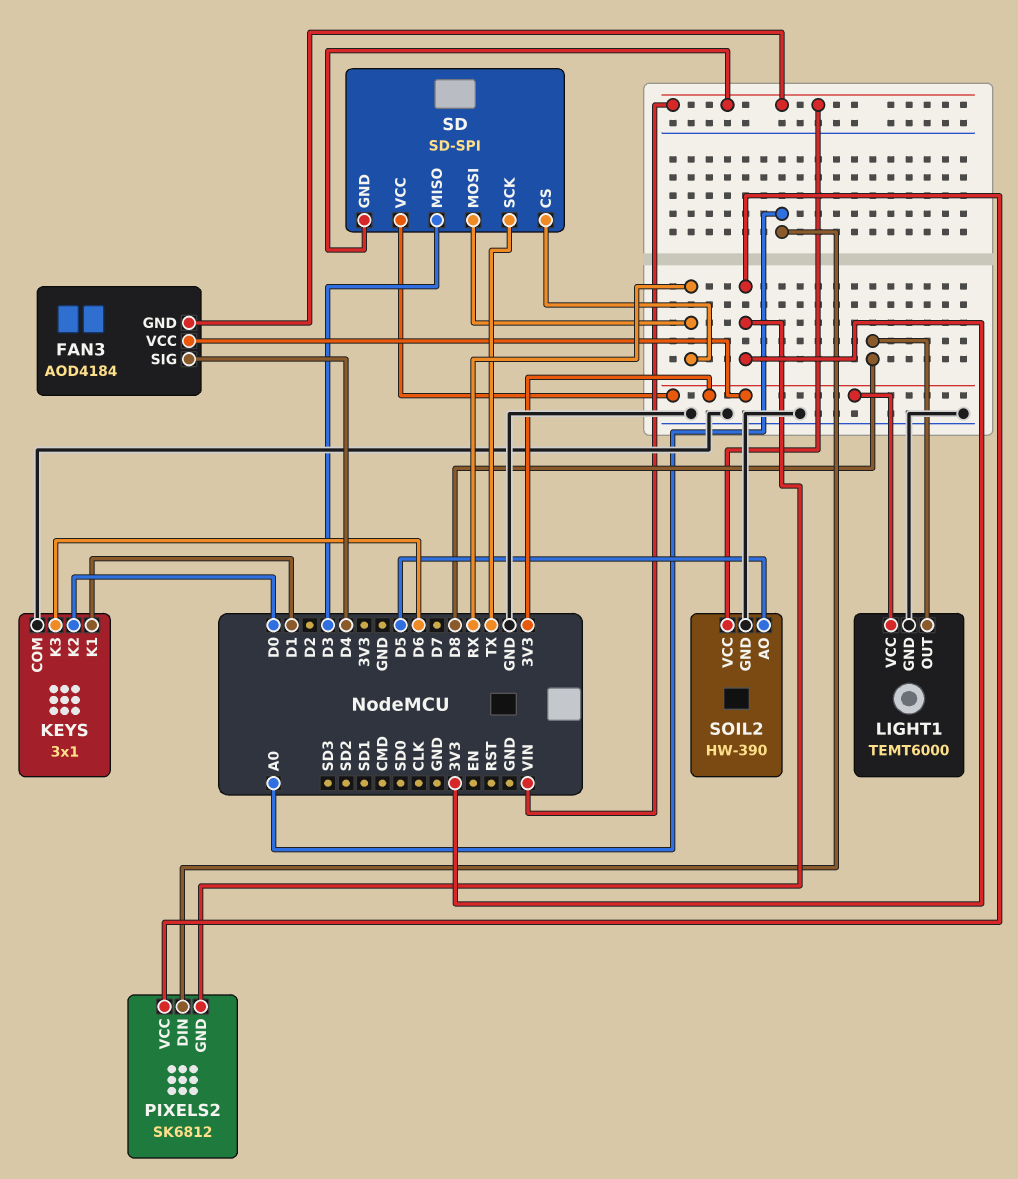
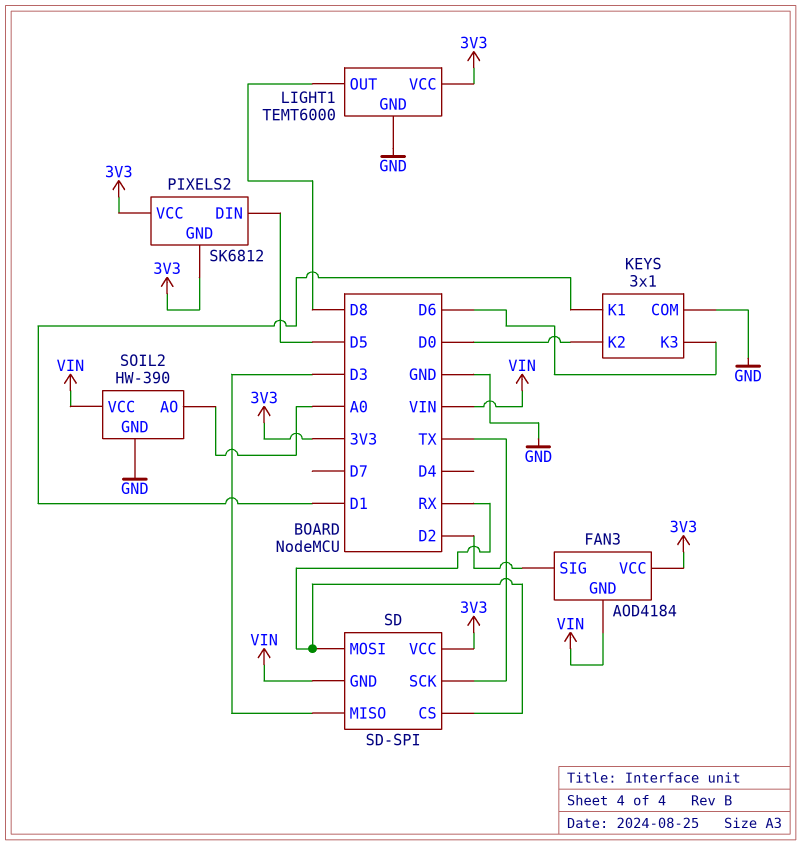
FAN3 pin SIG: D4 -> D2
PIXELS2 pin DIN: A0 -> D5
SOIL2 pin AO: D5 -> A0

